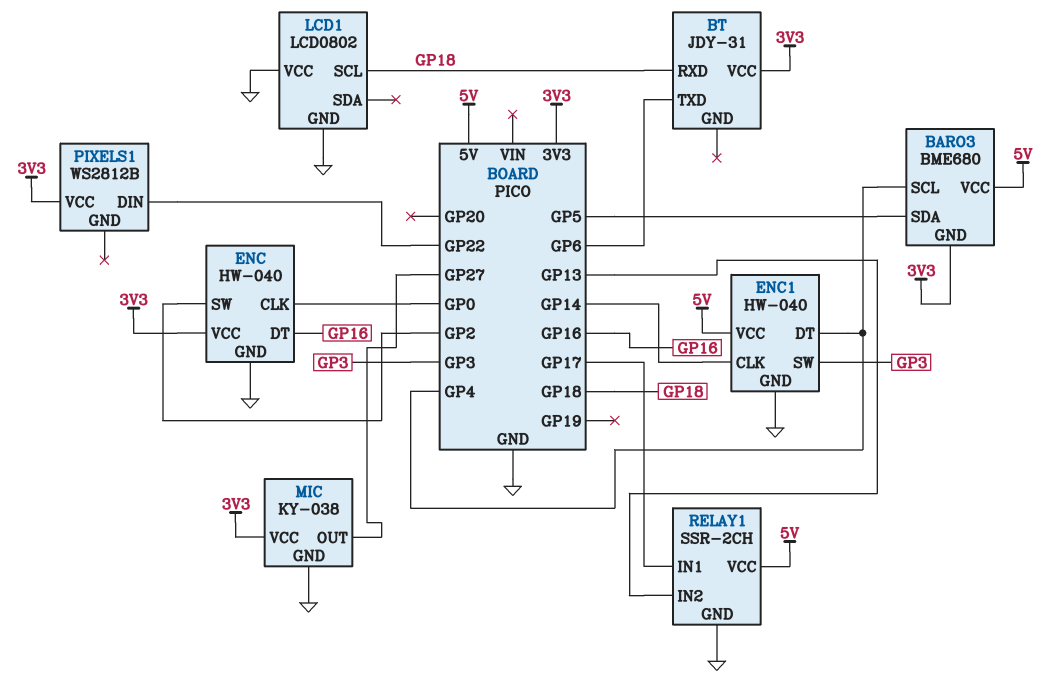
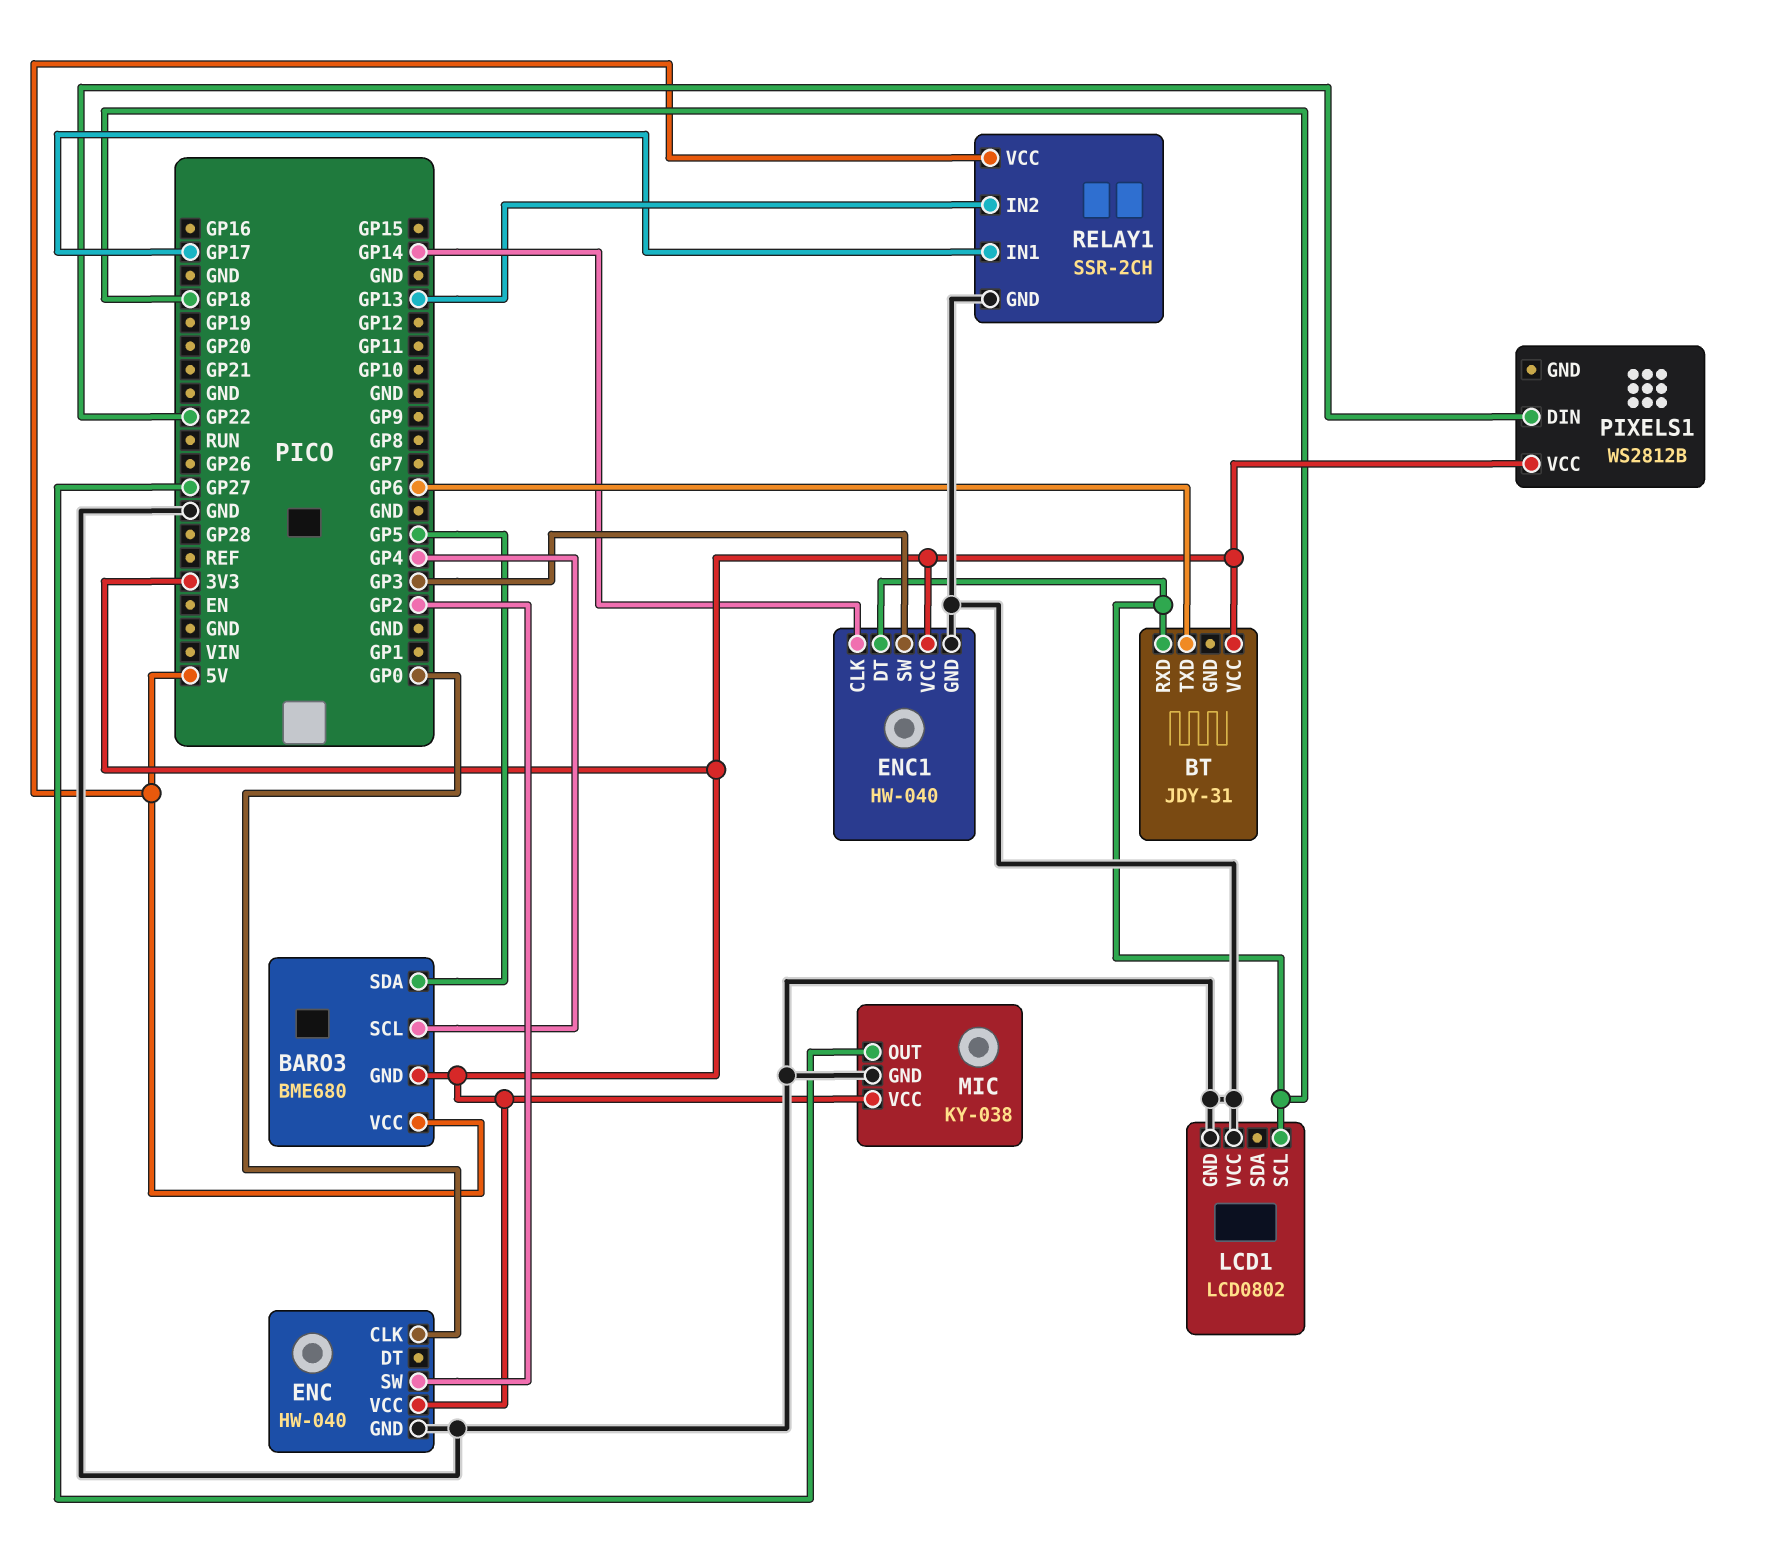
ENC pin DT: GP16 -> none
ENC1 pin DT: GP4 -> GP18
ENC1 pin VCC: 5V -> 3V3

